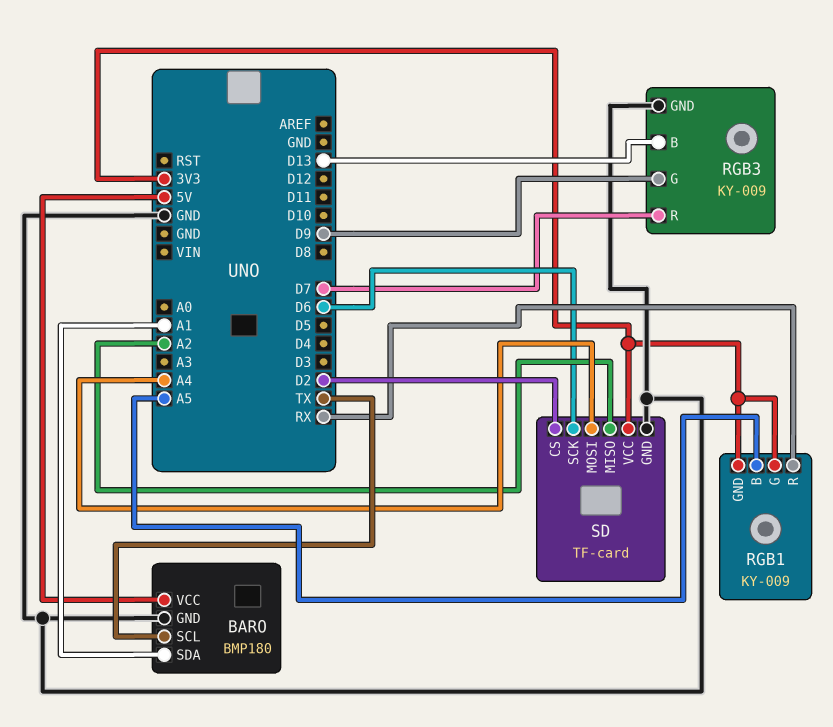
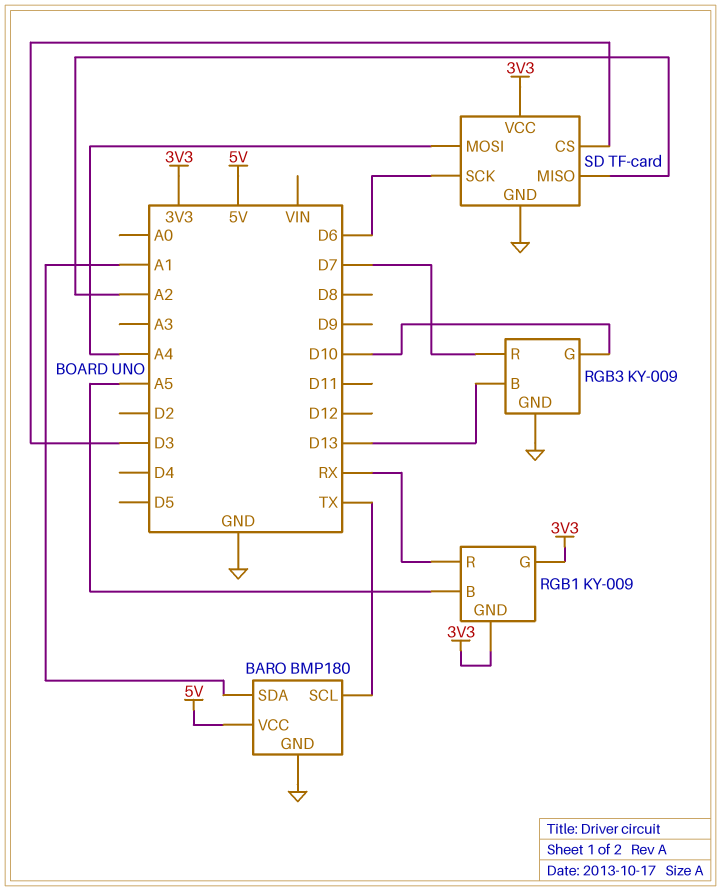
RGB3 pin G: D9 -> D10
SD pin CS: D2 -> D3

